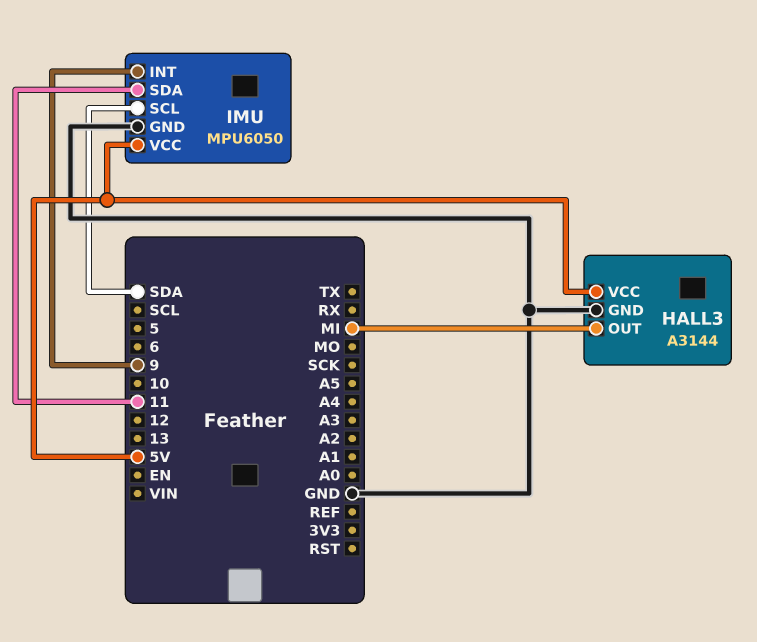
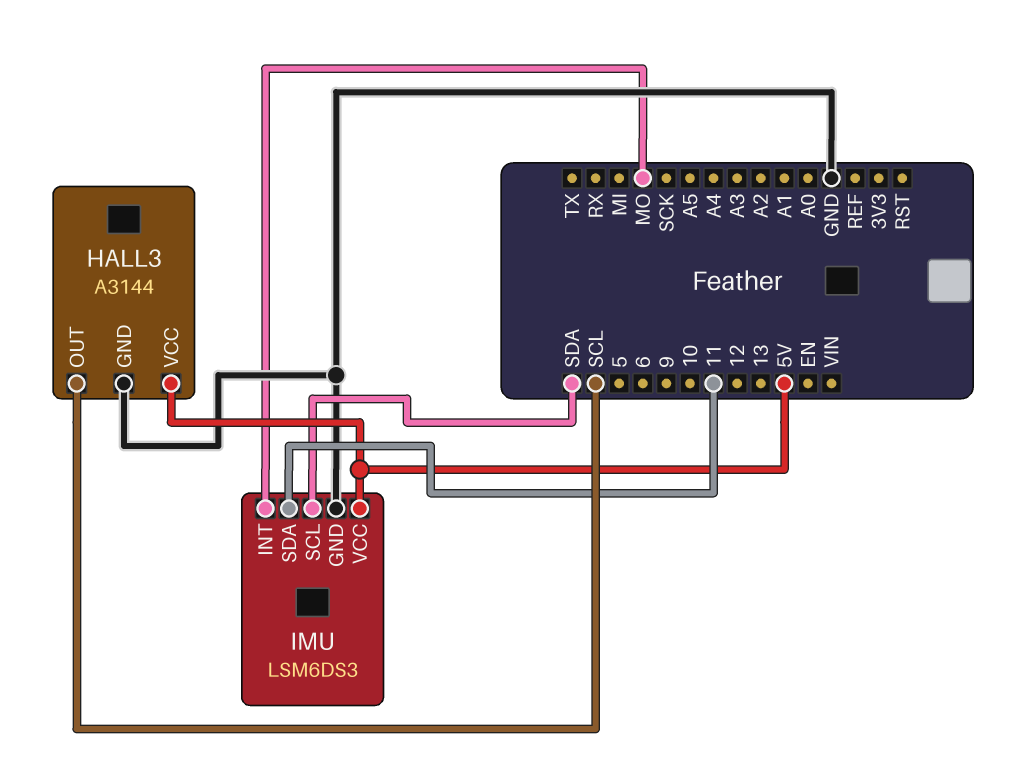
HALL3 pin OUT: MI -> SCL
IMU: MPU6050 -> LSM6DS3
IMU pin INT: 9 -> MO

